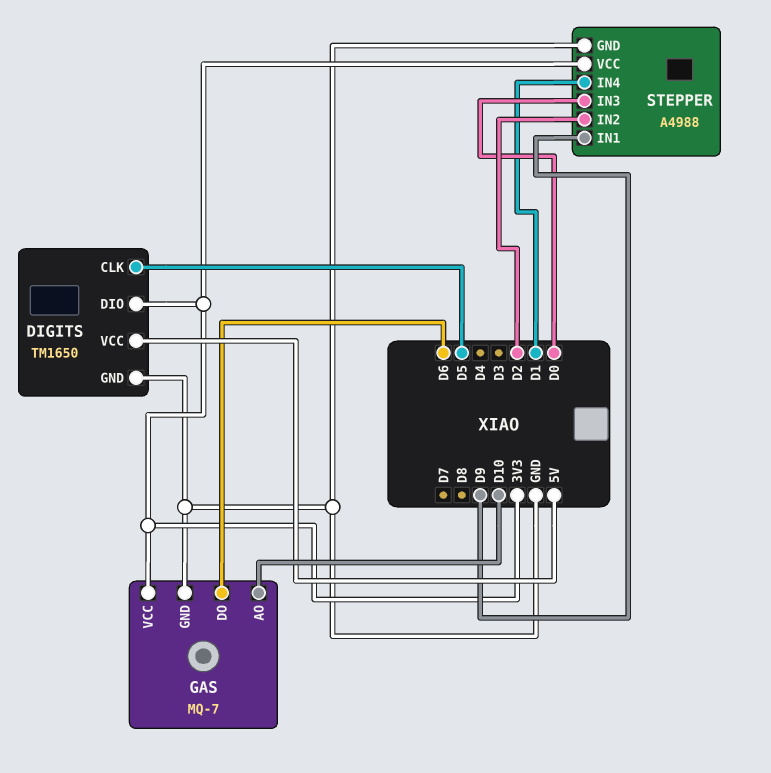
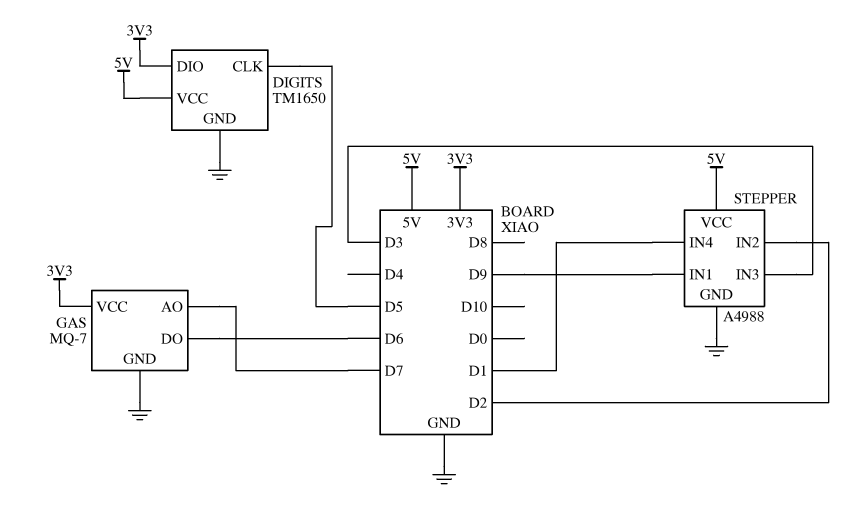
GAS pin AO: D10 -> D7
STEPPER pin IN3: D0 -> D3
STEPPER pin VCC: 3V3 -> 5V

